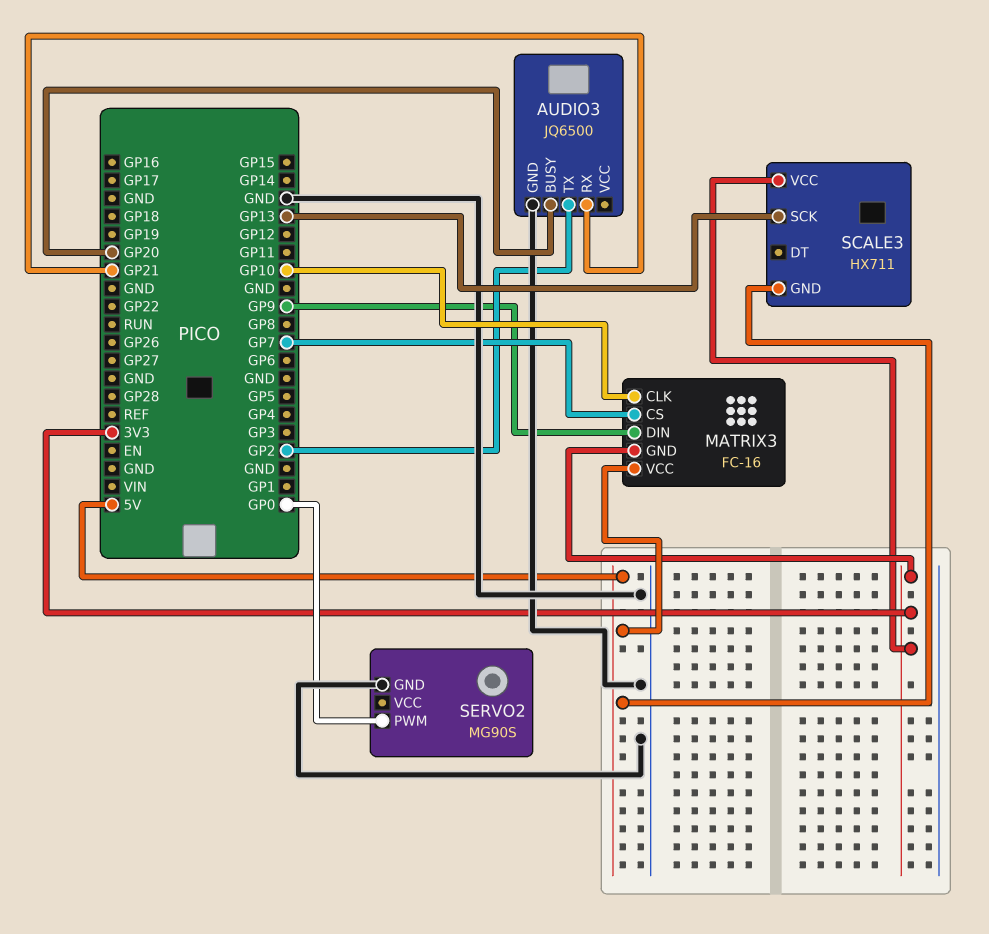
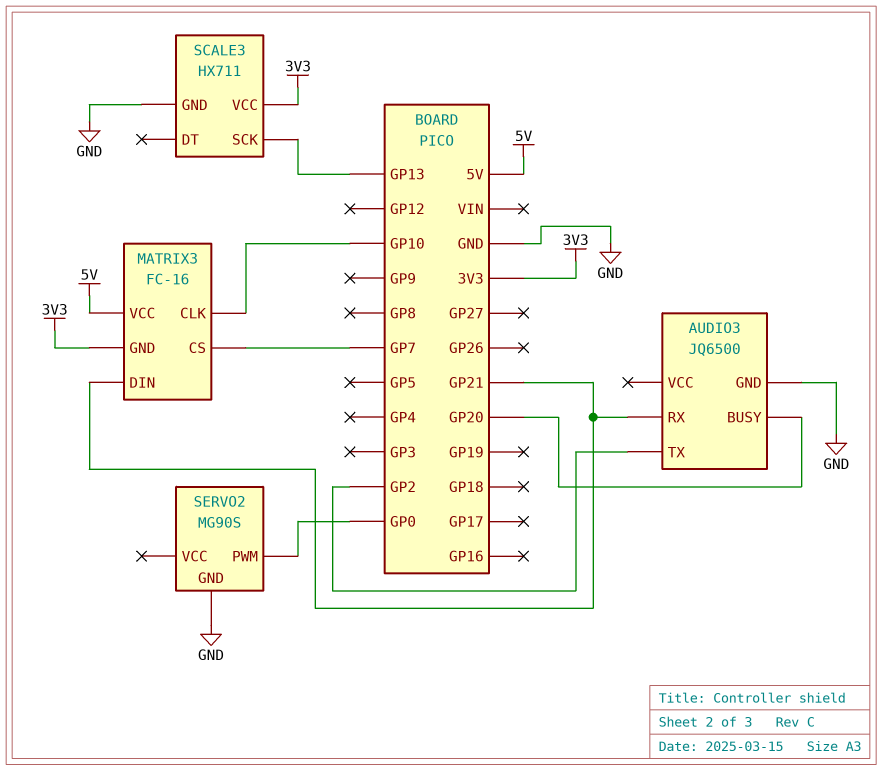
MATRIX3 pin DIN: GP9 -> GP21
SCALE3 pin GND: 5V -> GND

